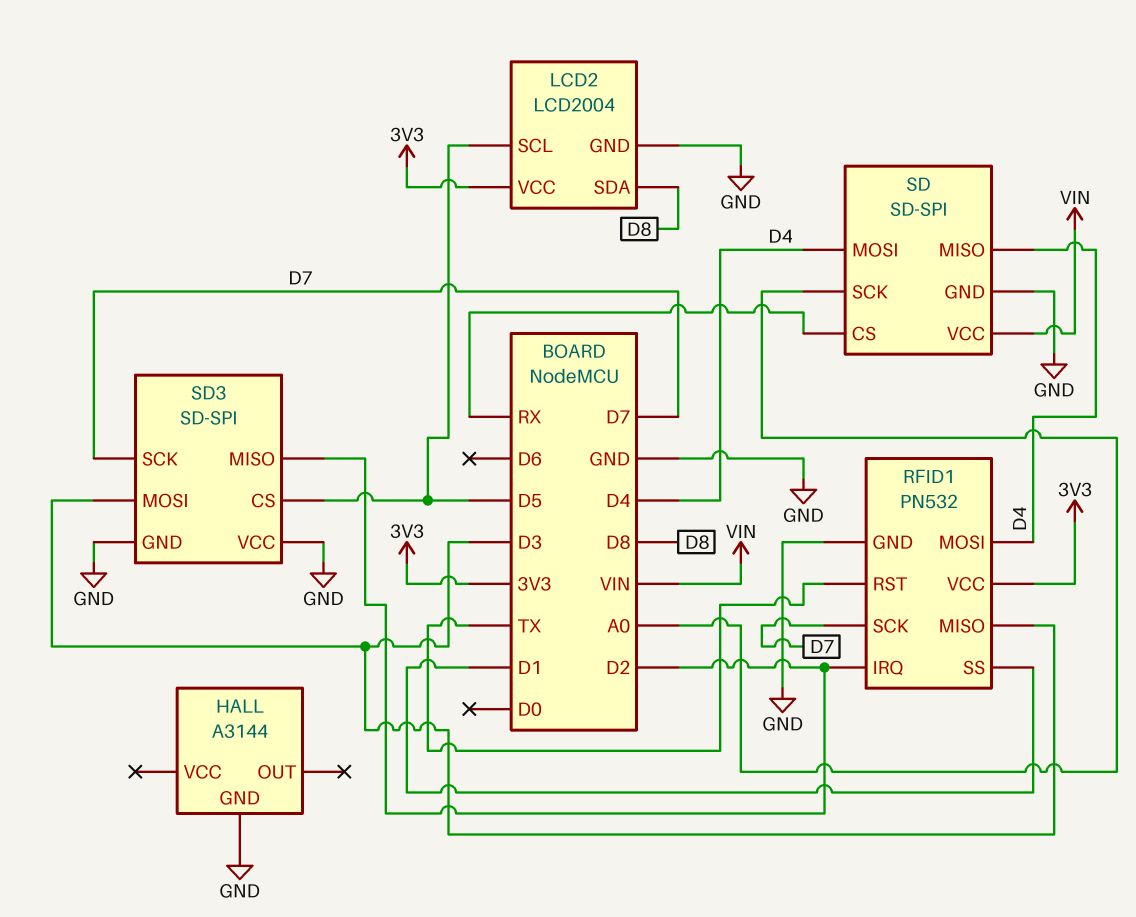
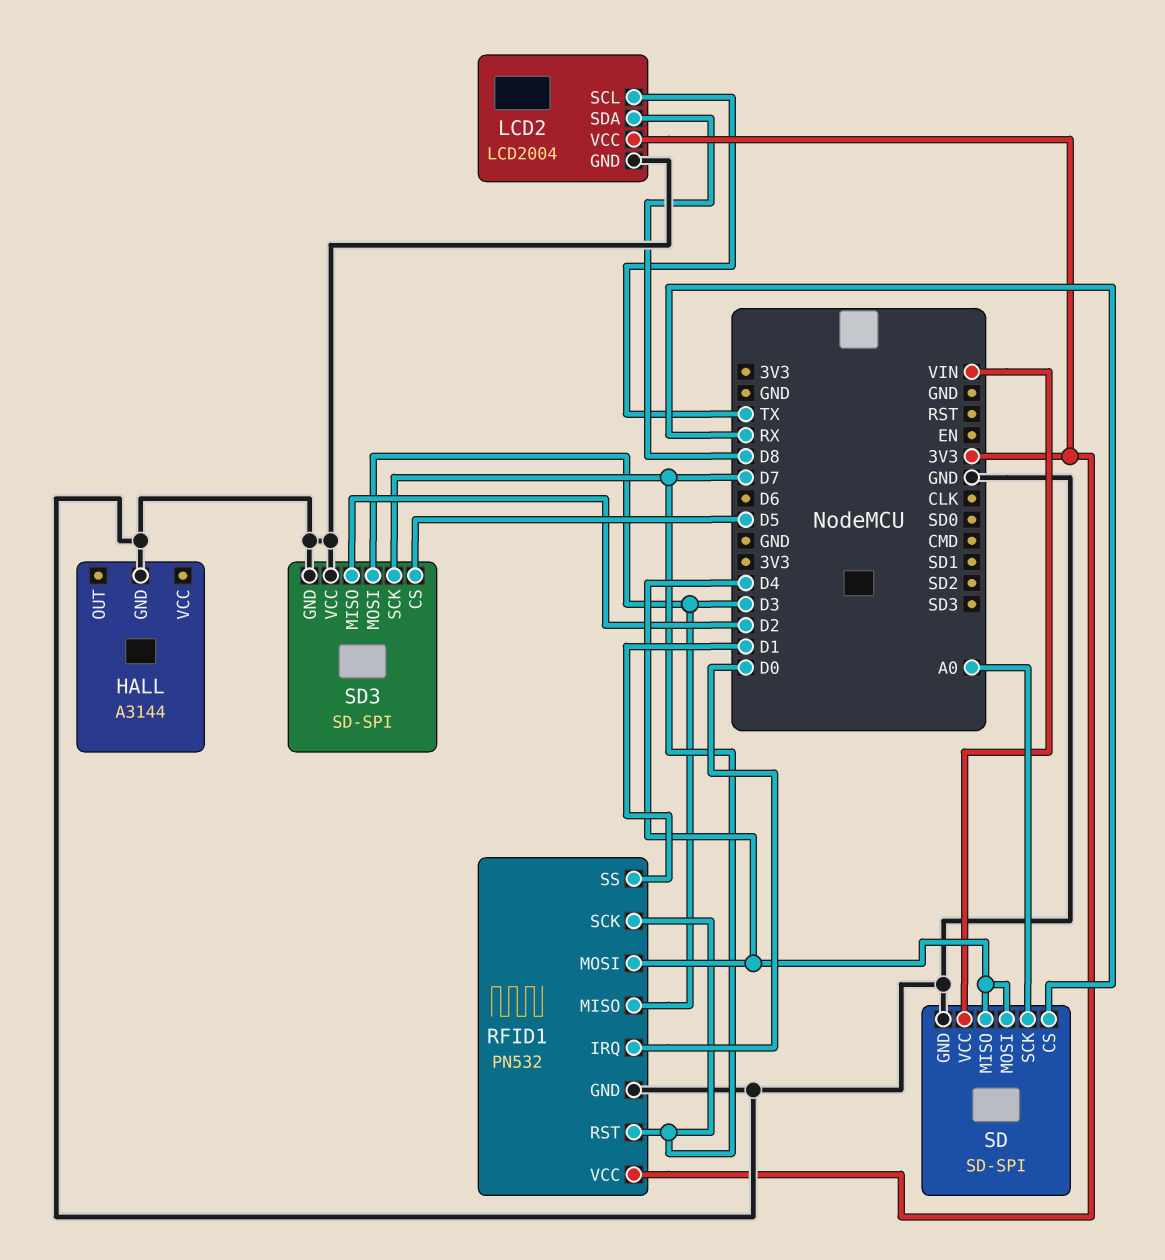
LCD2 pin SCL: D5 -> TX
RFID1 pin IRQ: D2 -> D0
RFID1 pin RST: TX -> D7

